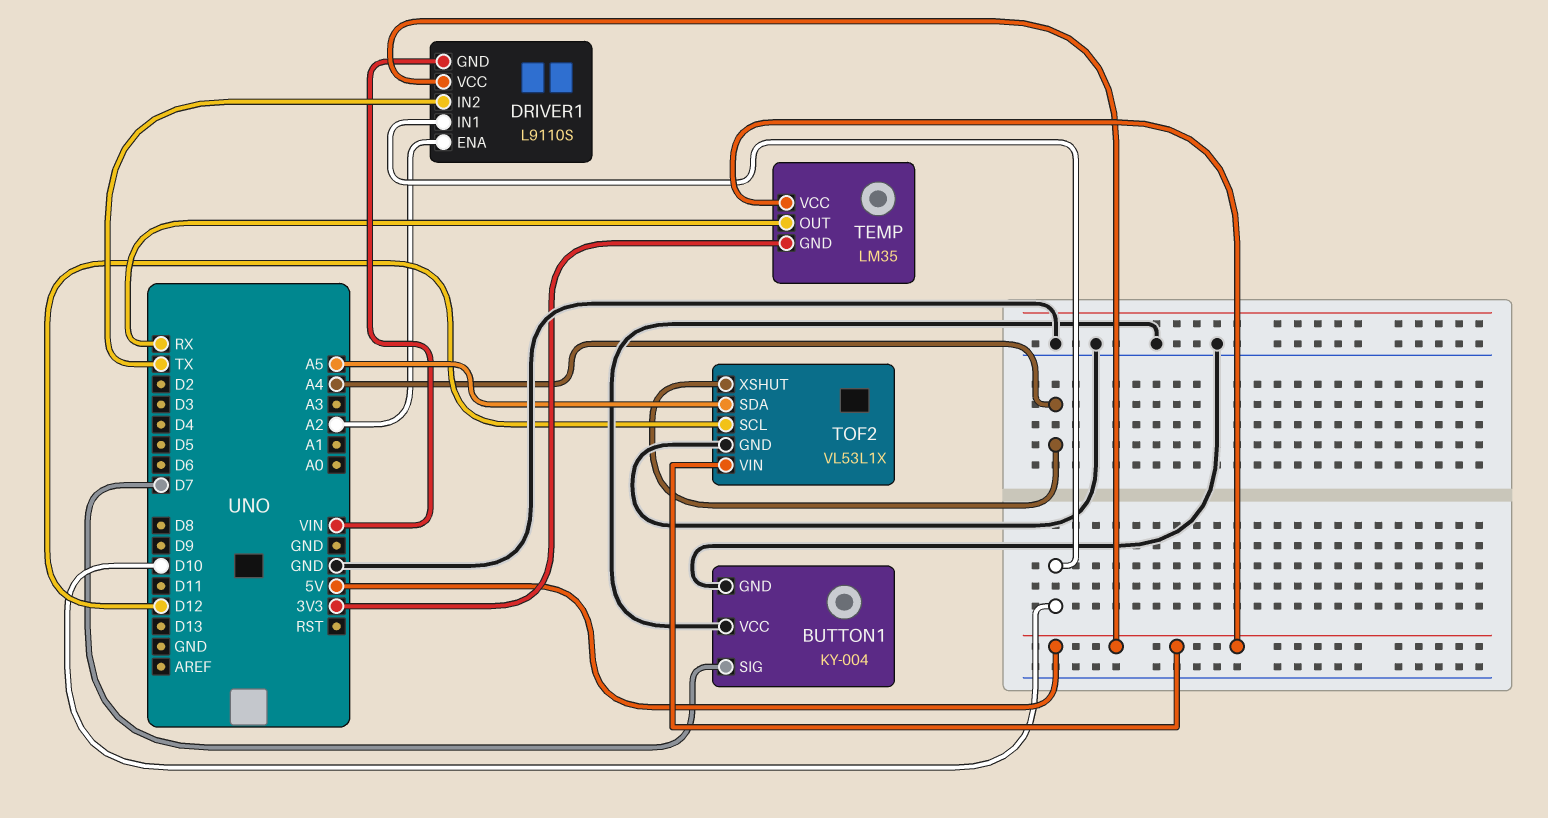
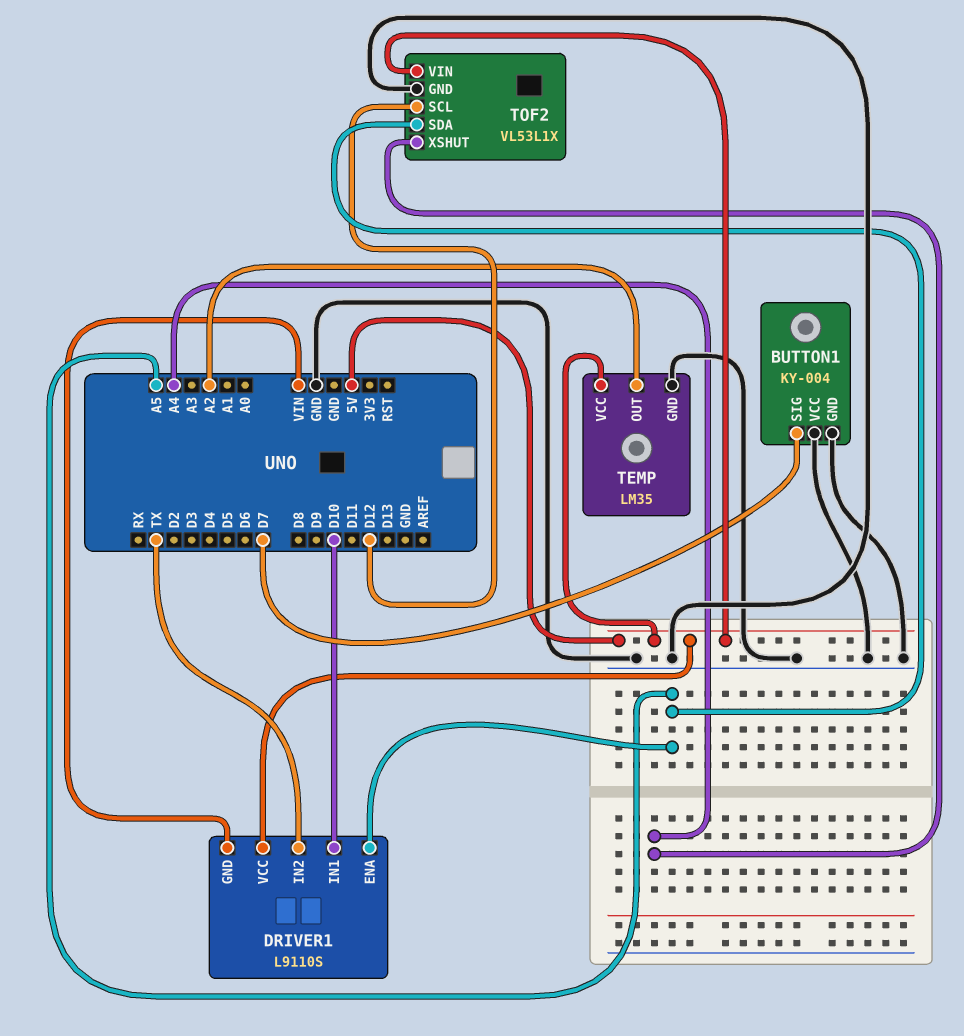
DRIVER1 pin ENA: A2 -> A5
TEMP pin GND: 3V3 -> GND
TEMP pin OUT: RX -> A2

